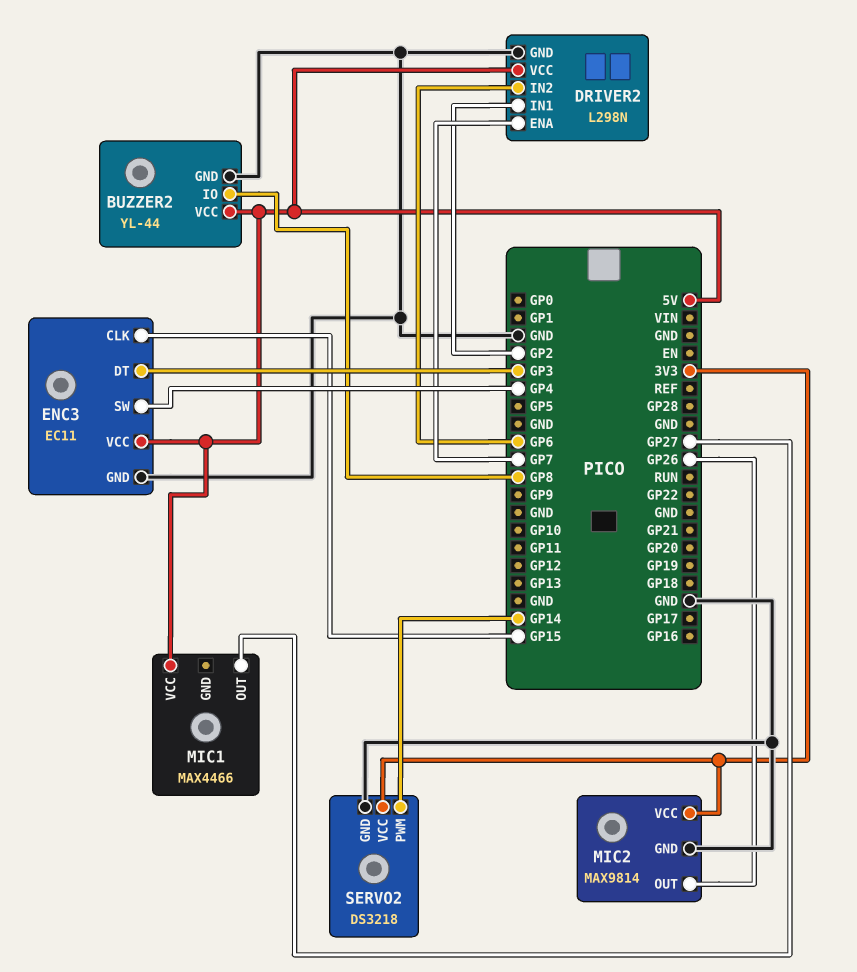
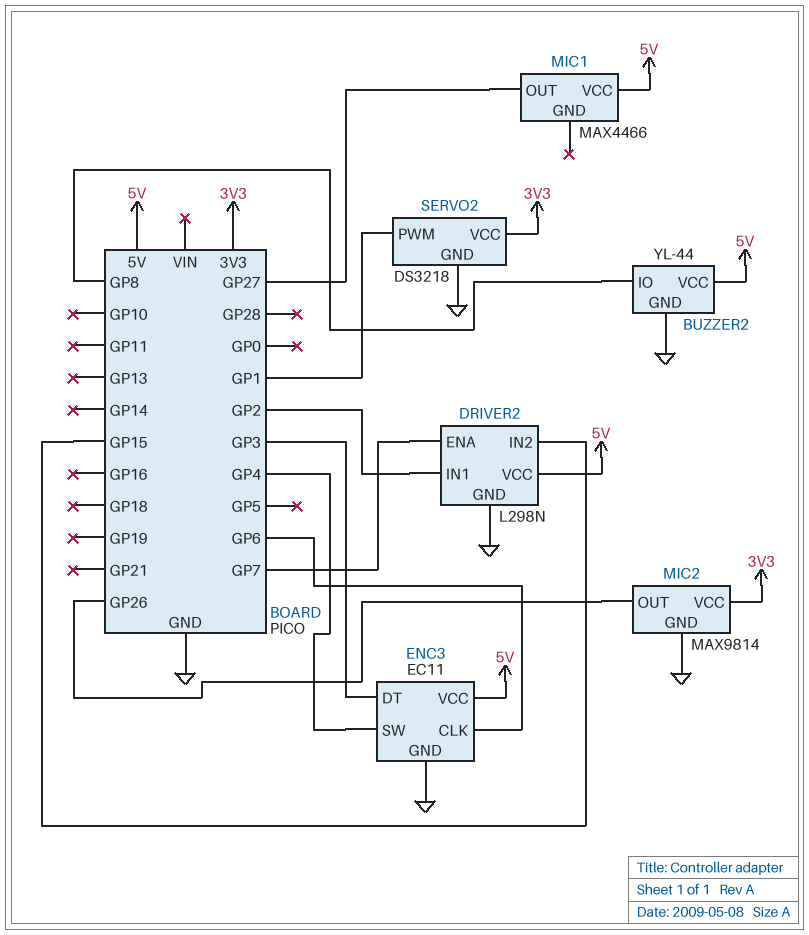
DRIVER2 pin IN2: GP6 -> GP15
ENC3 pin CLK: GP15 -> GP6
SERVO2 pin PWM: GP14 -> GP1

